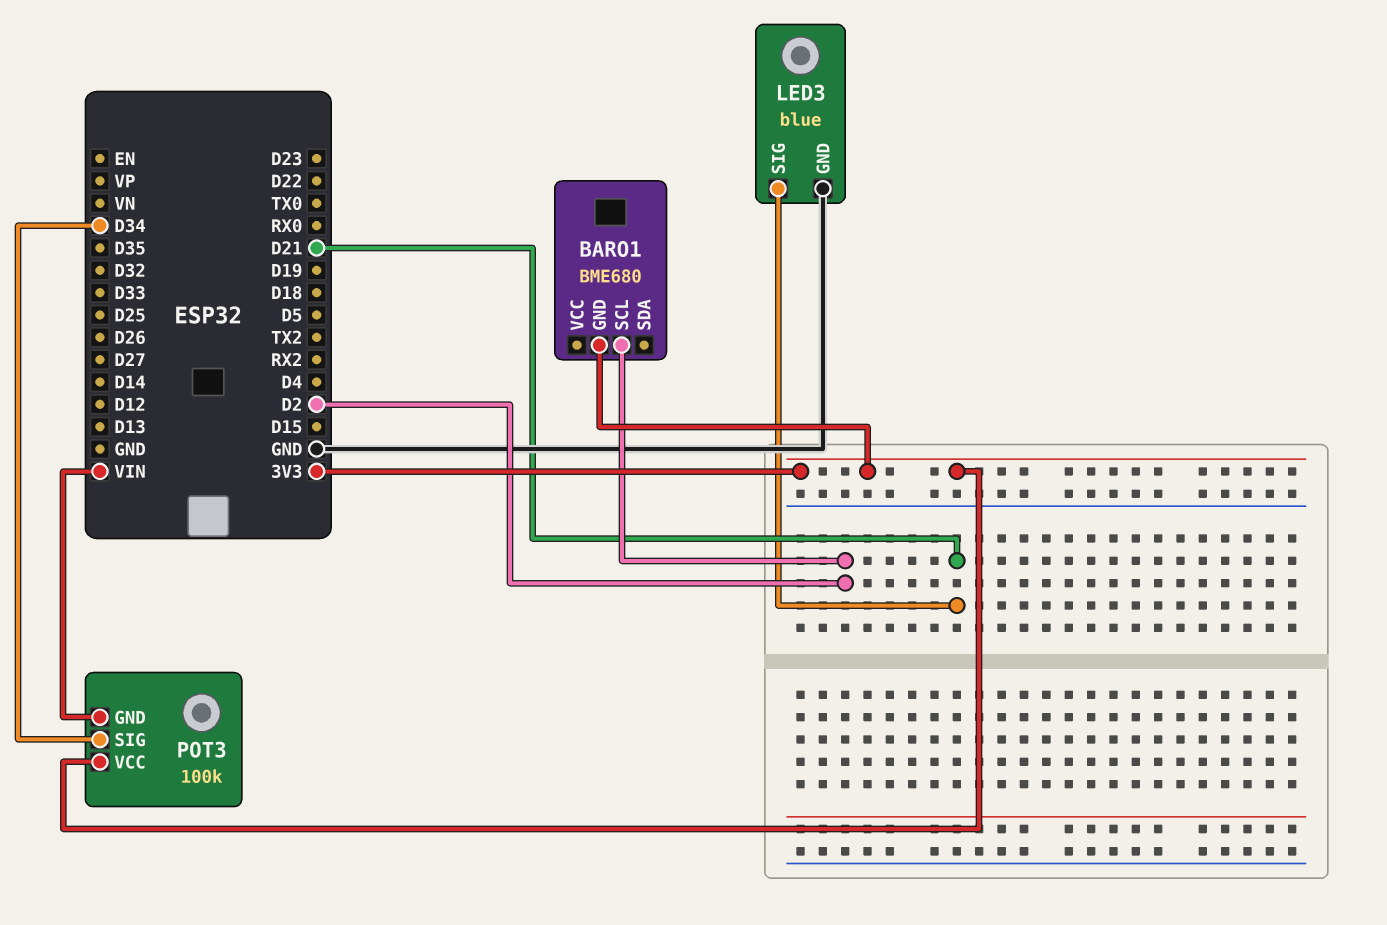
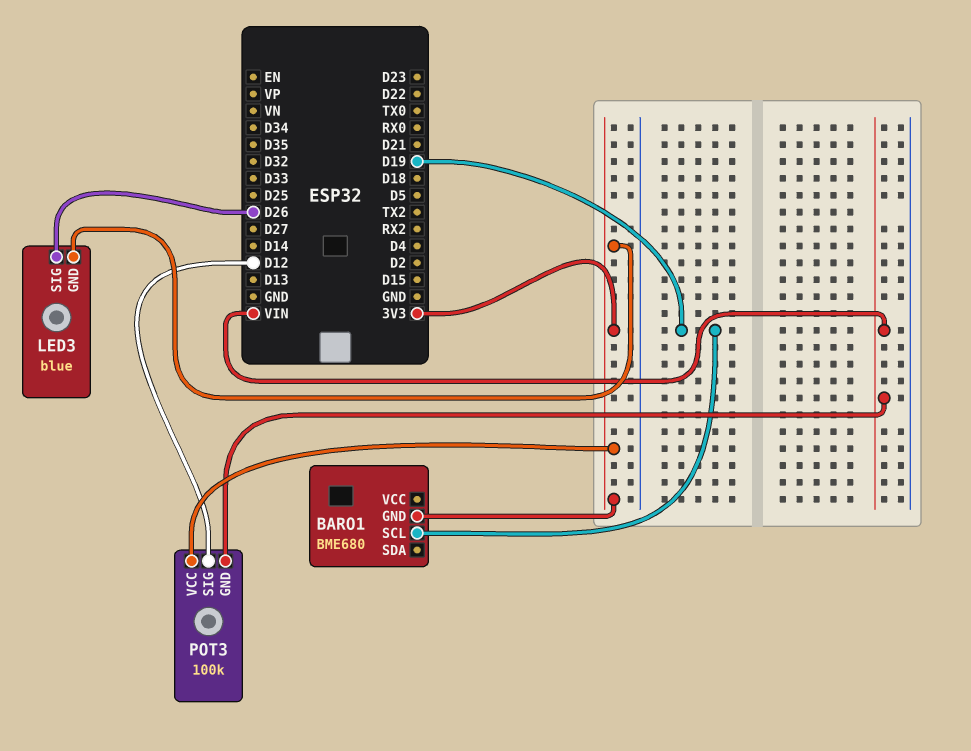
BARO1 pin SCL: D2 -> D19
LED3 pin GND: GND -> 3V3
LED3 pin SIG: D21 -> D26
POT3 pin SIG: D34 -> D12

